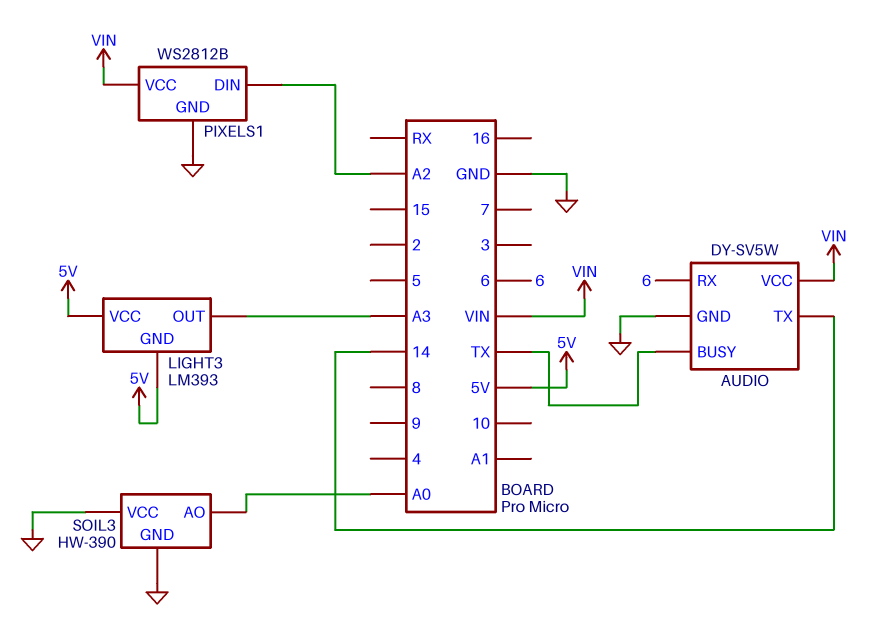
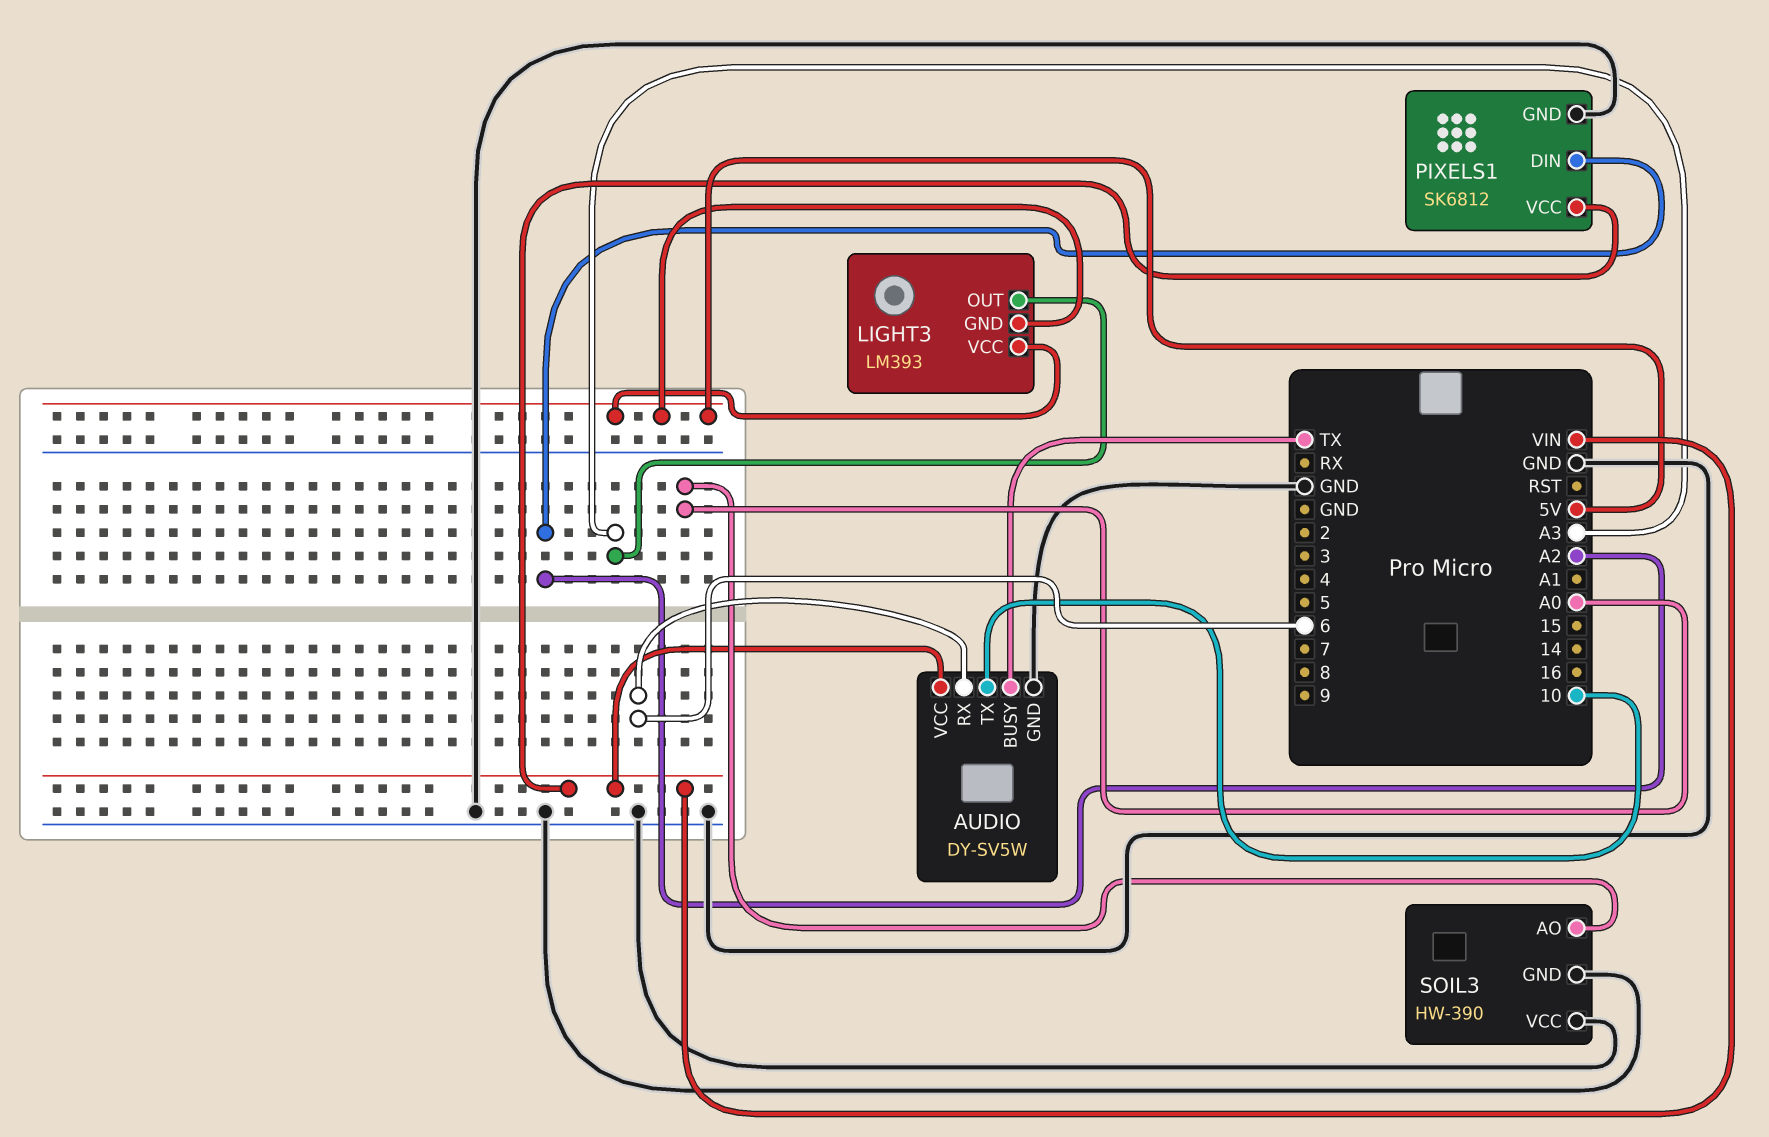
AUDIO pin TX: 14 -> 10
PIXELS1: WS2812B -> SK6812

